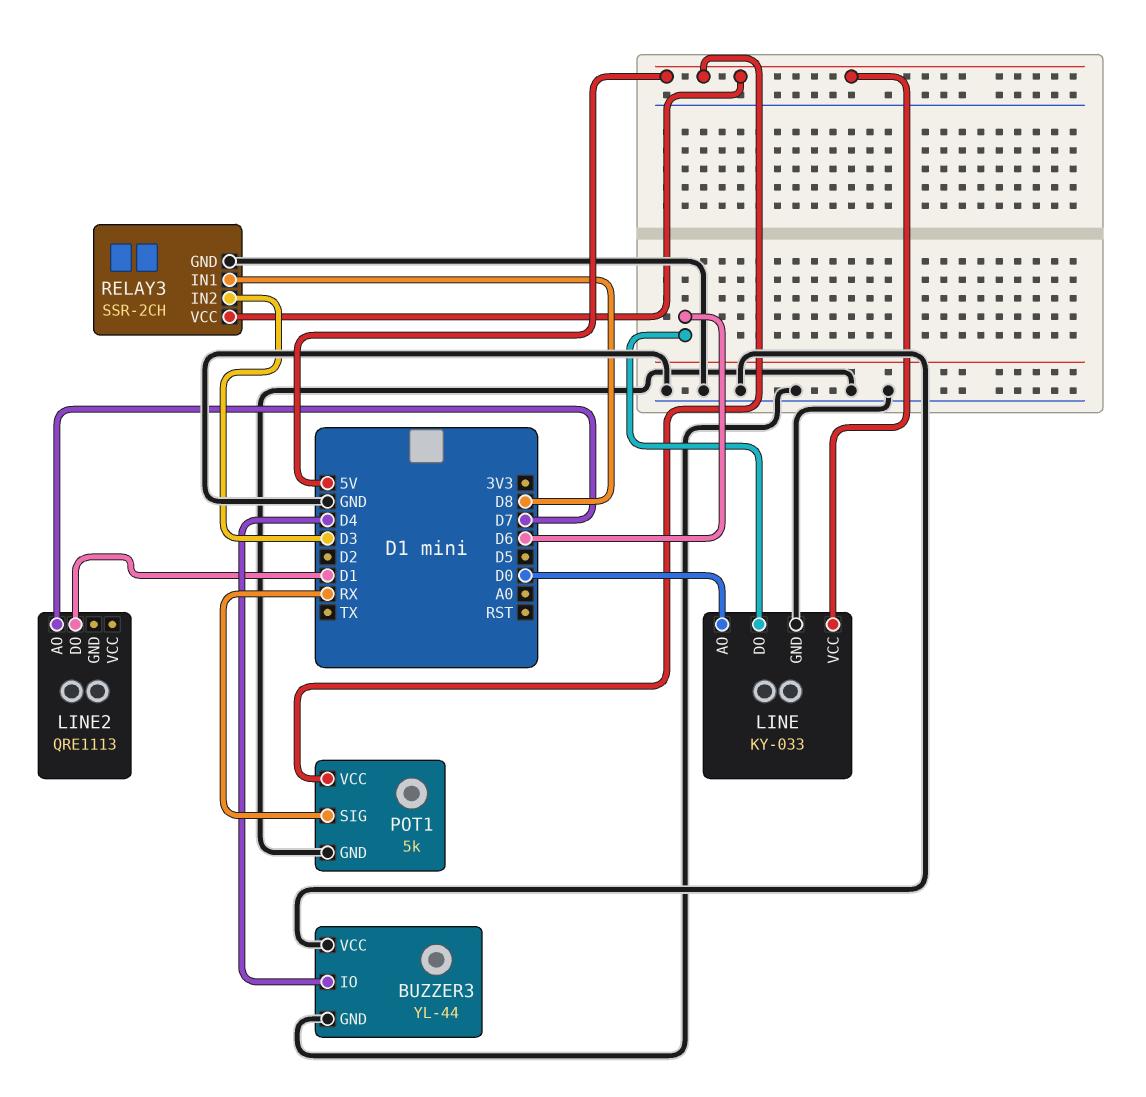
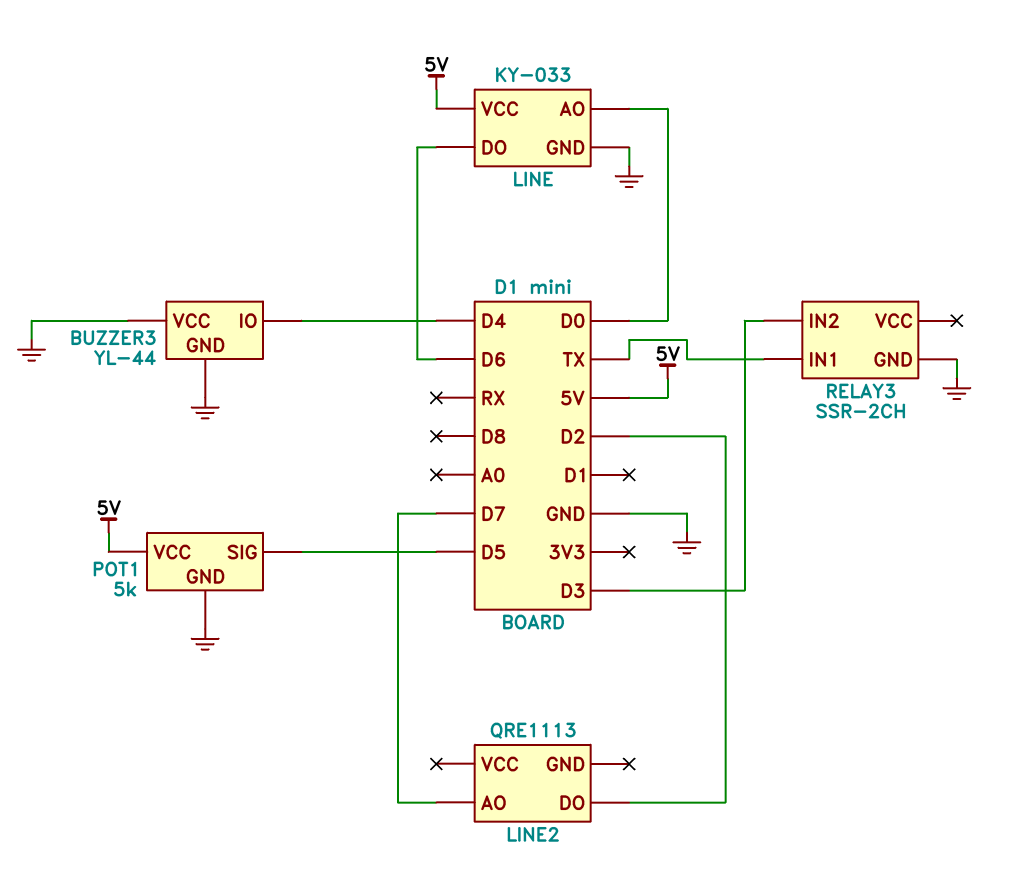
LINE2 pin DO: D1 -> D2
POT1 pin SIG: RX -> D5
RELAY3 pin IN1: D8 -> TX
RELAY3 pin VCC: 5V -> none

